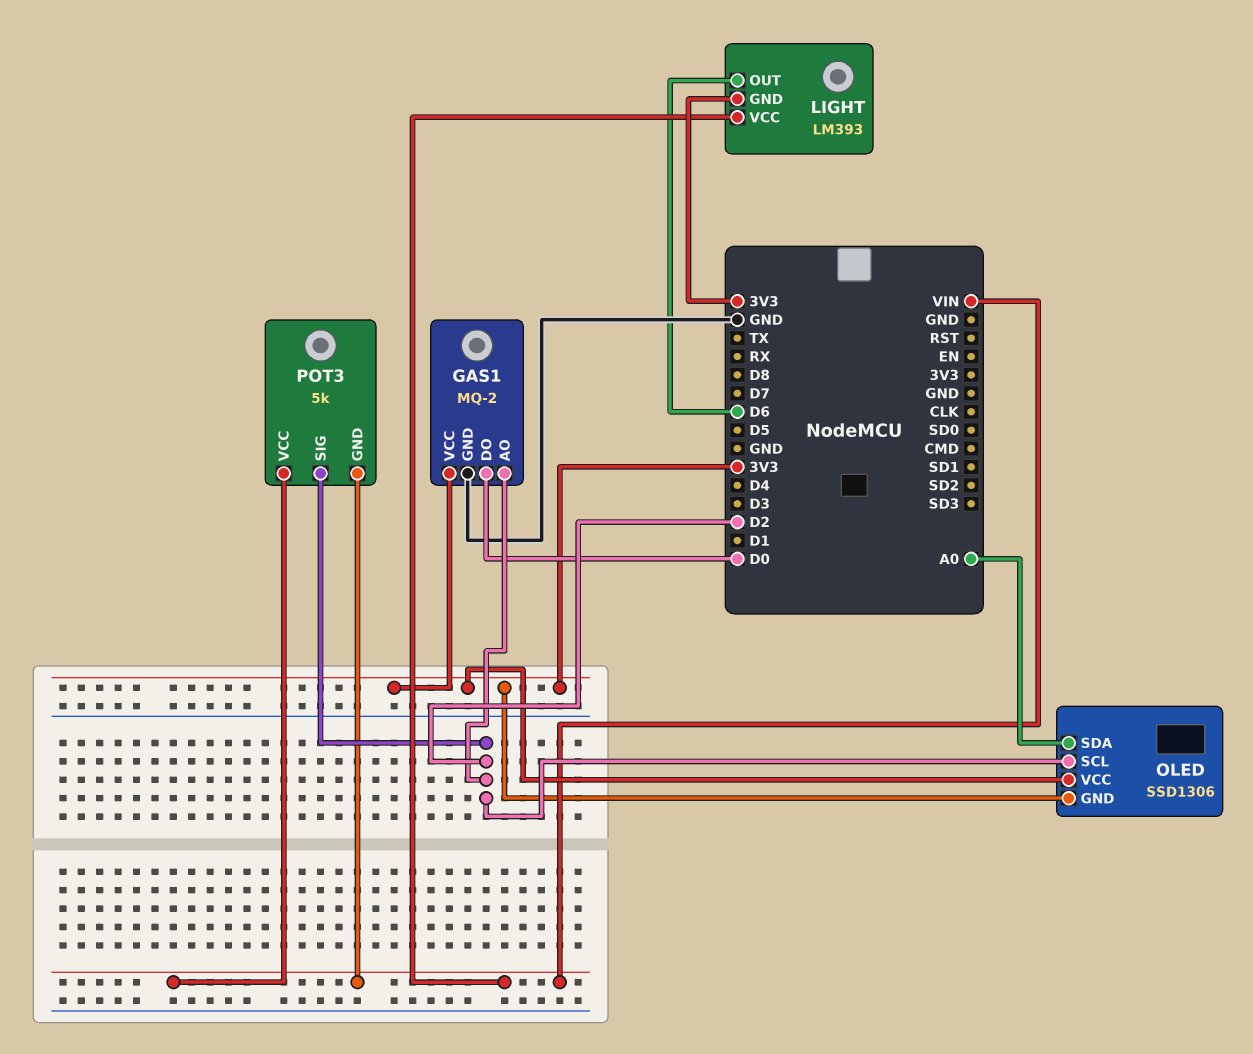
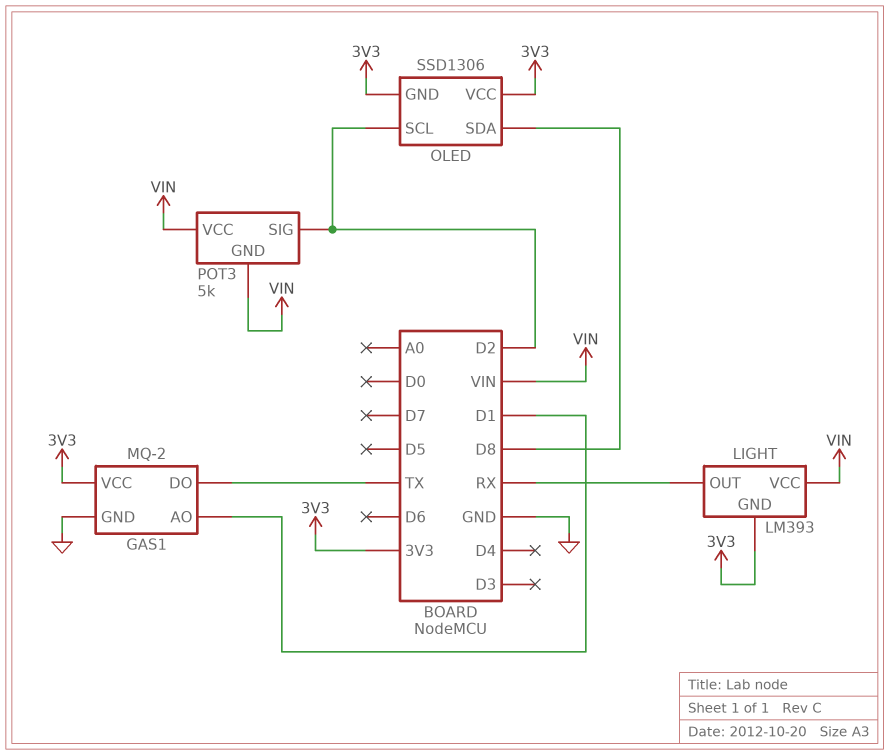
GAS1 pin AO: D2 -> D1
GAS1 pin DO: D0 -> TX
LIGHT pin OUT: D6 -> RX
OLED pin SDA: A0 -> D8

